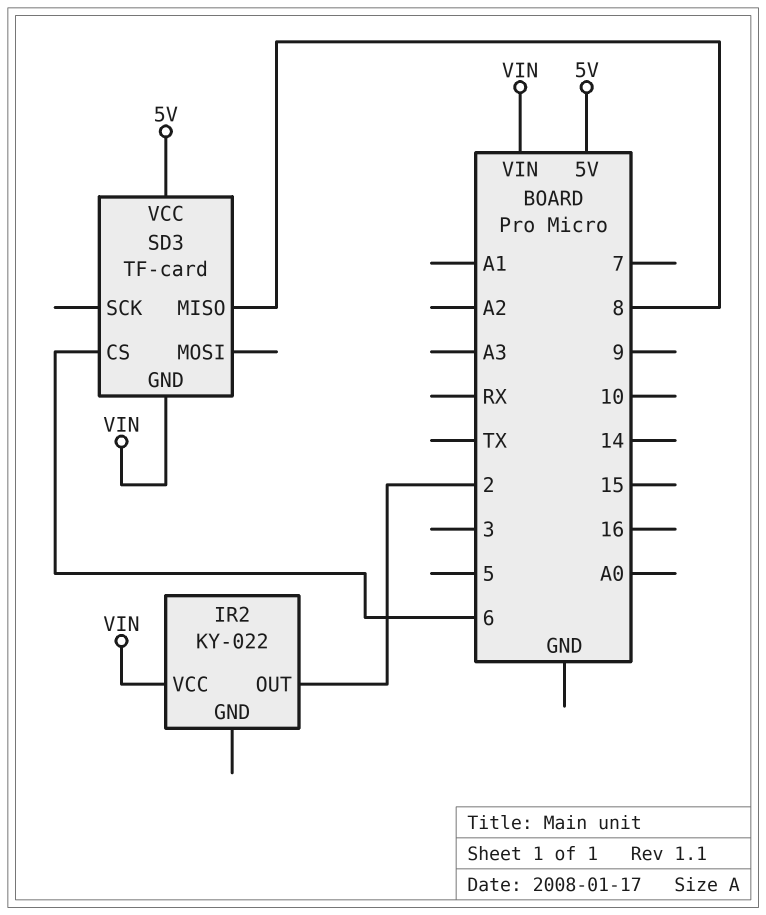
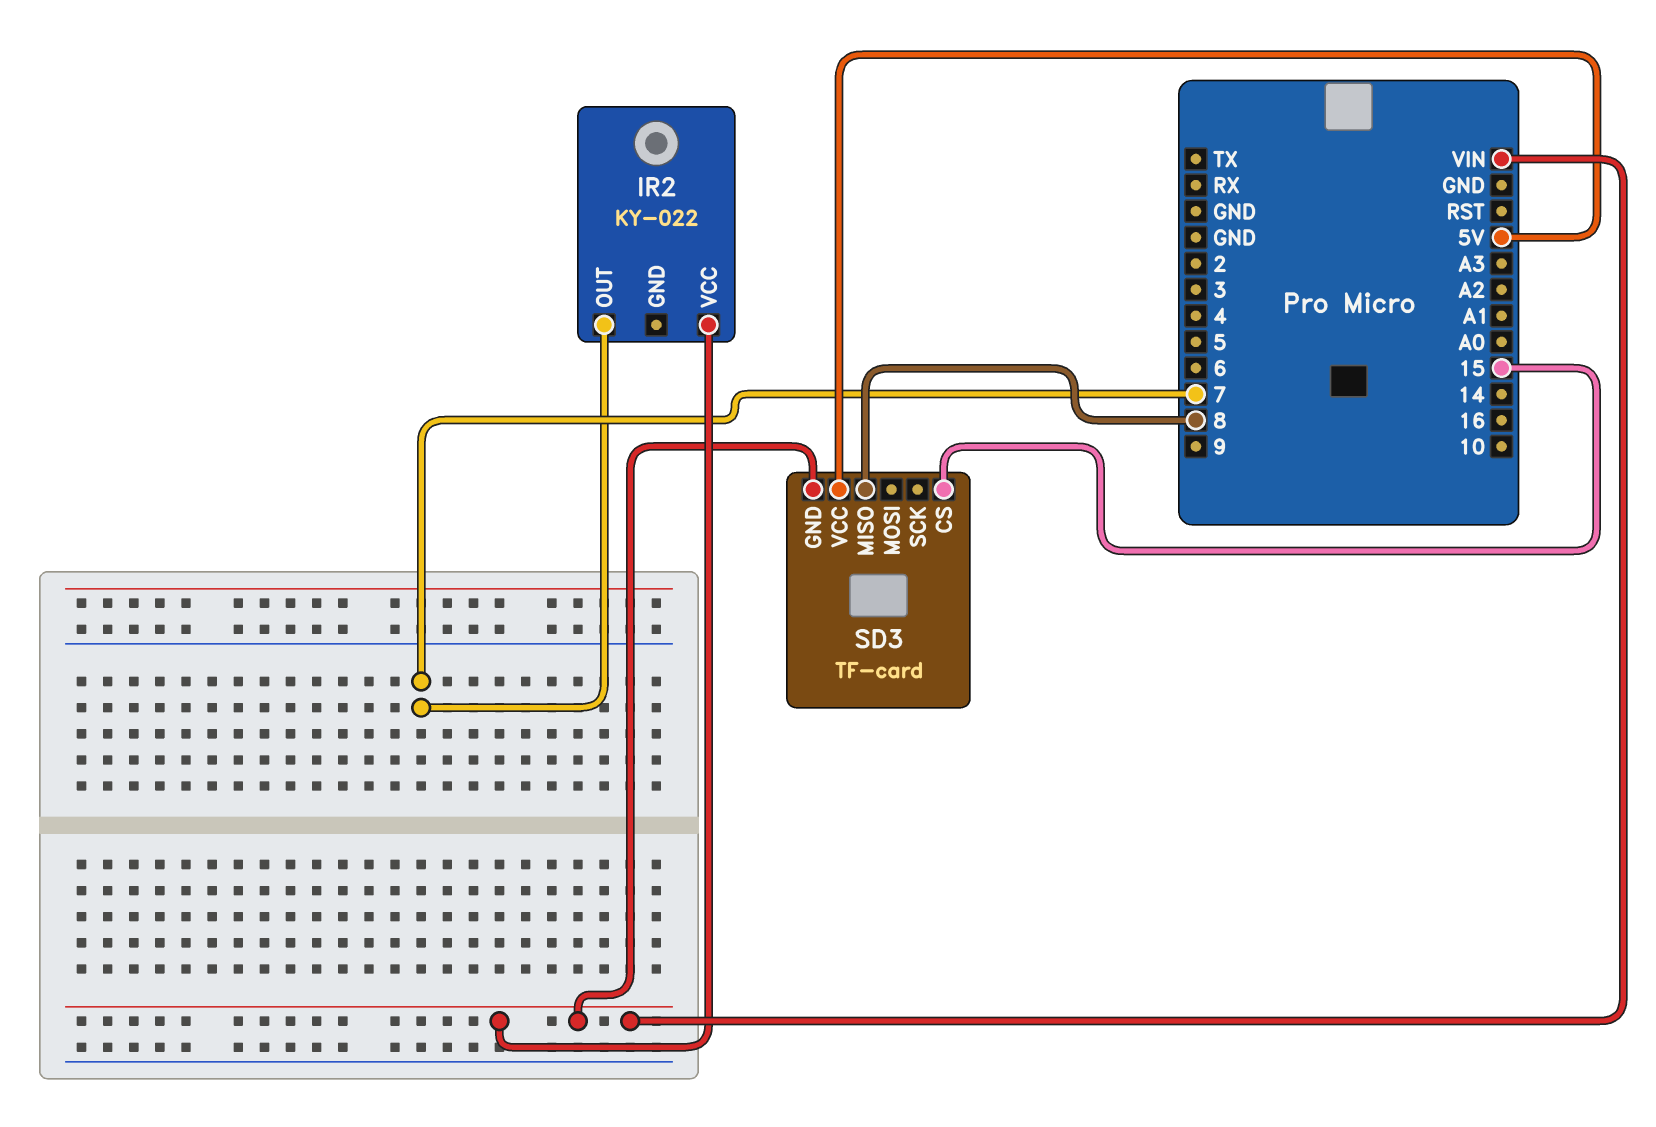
IR2 pin OUT: 2 -> 7
SD3 pin CS: 6 -> 15

